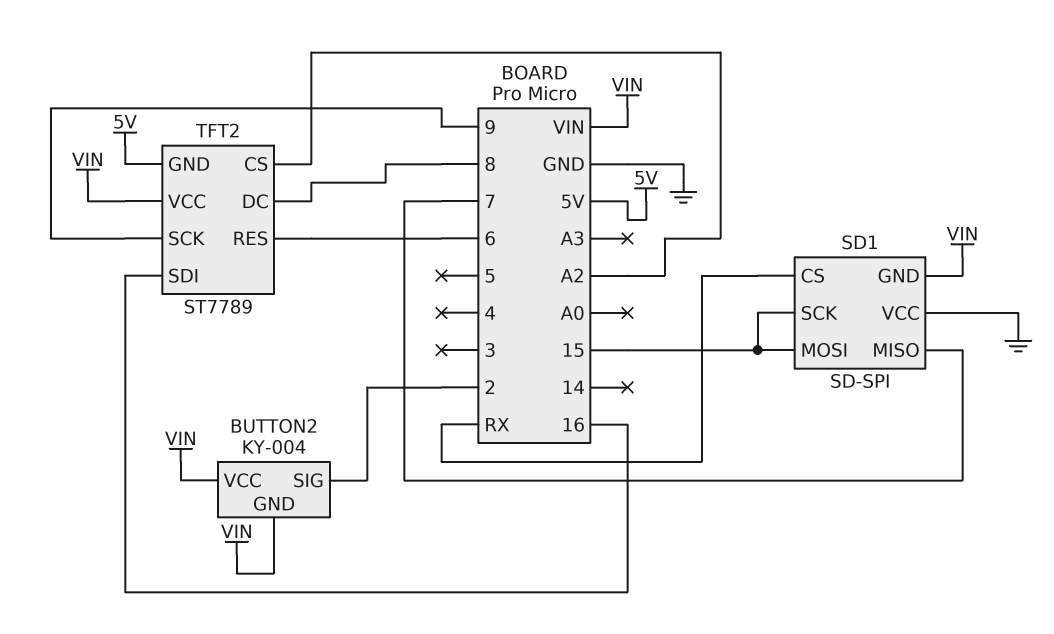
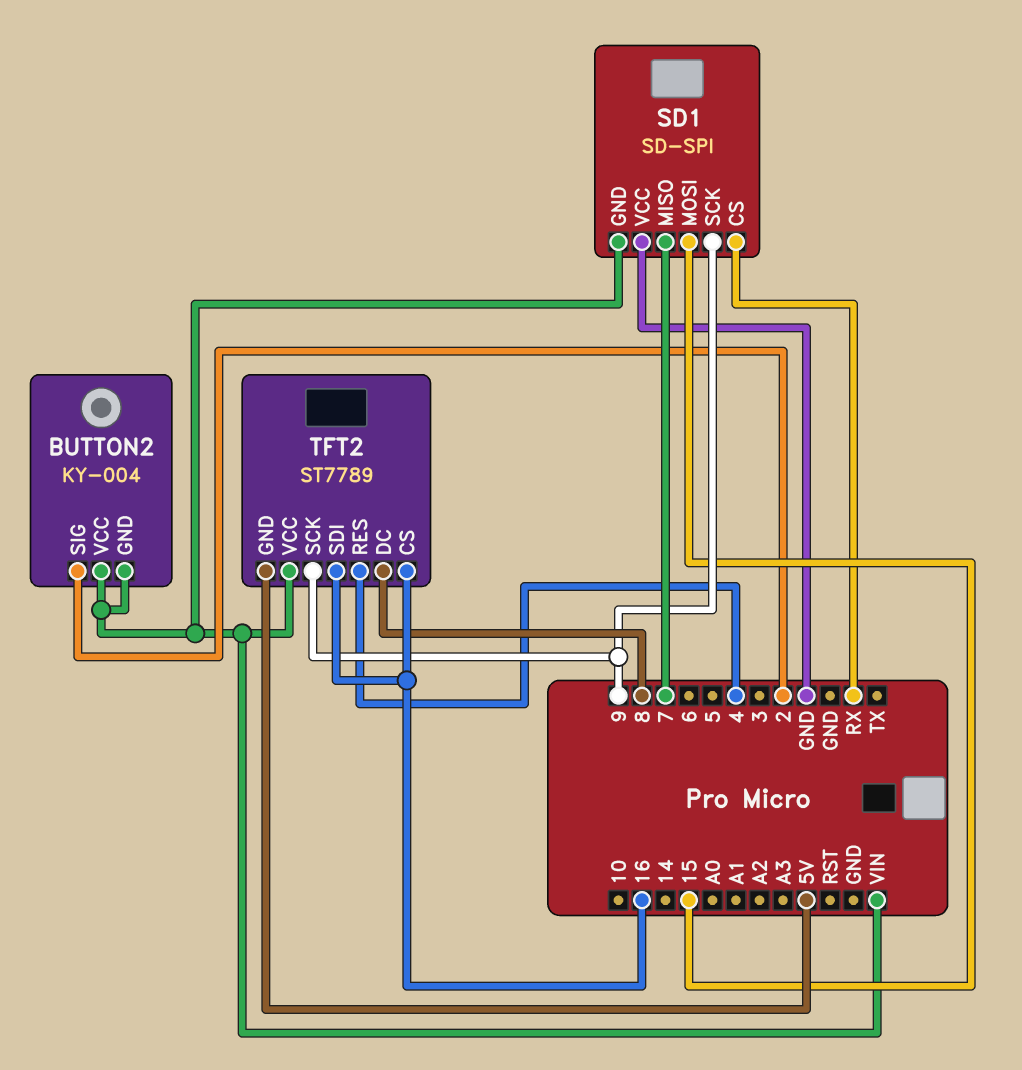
SD1 pin SCK: 15 -> 9
TFT2 pin CS: A2 -> 16
TFT2 pin RES: 6 -> 4

